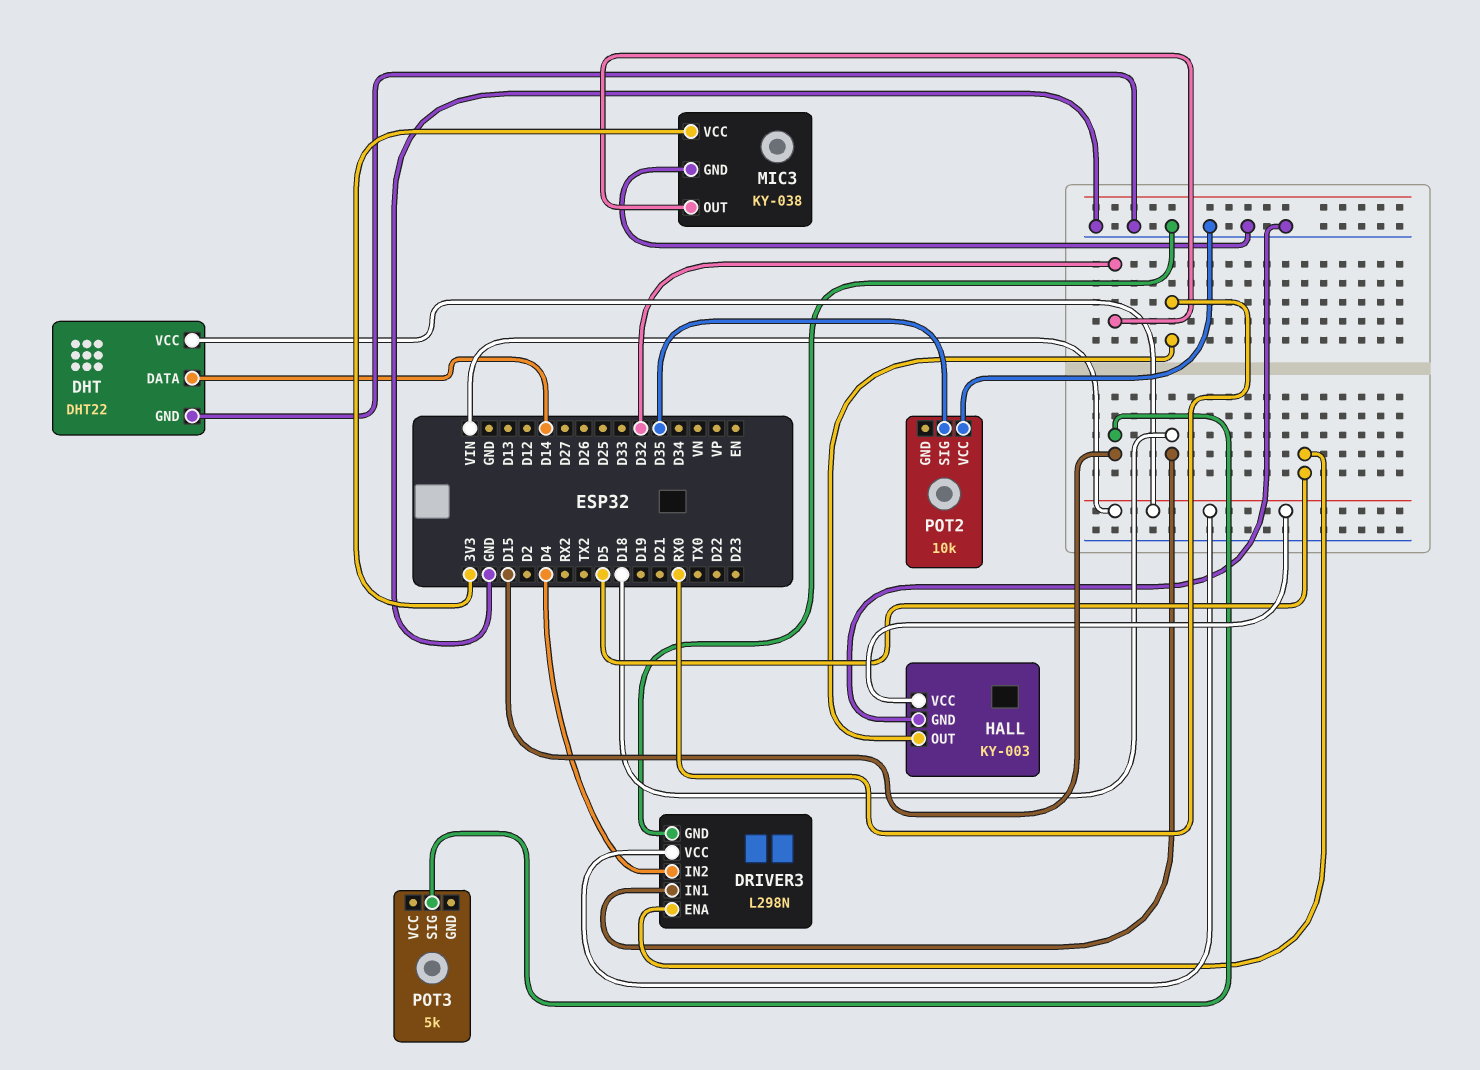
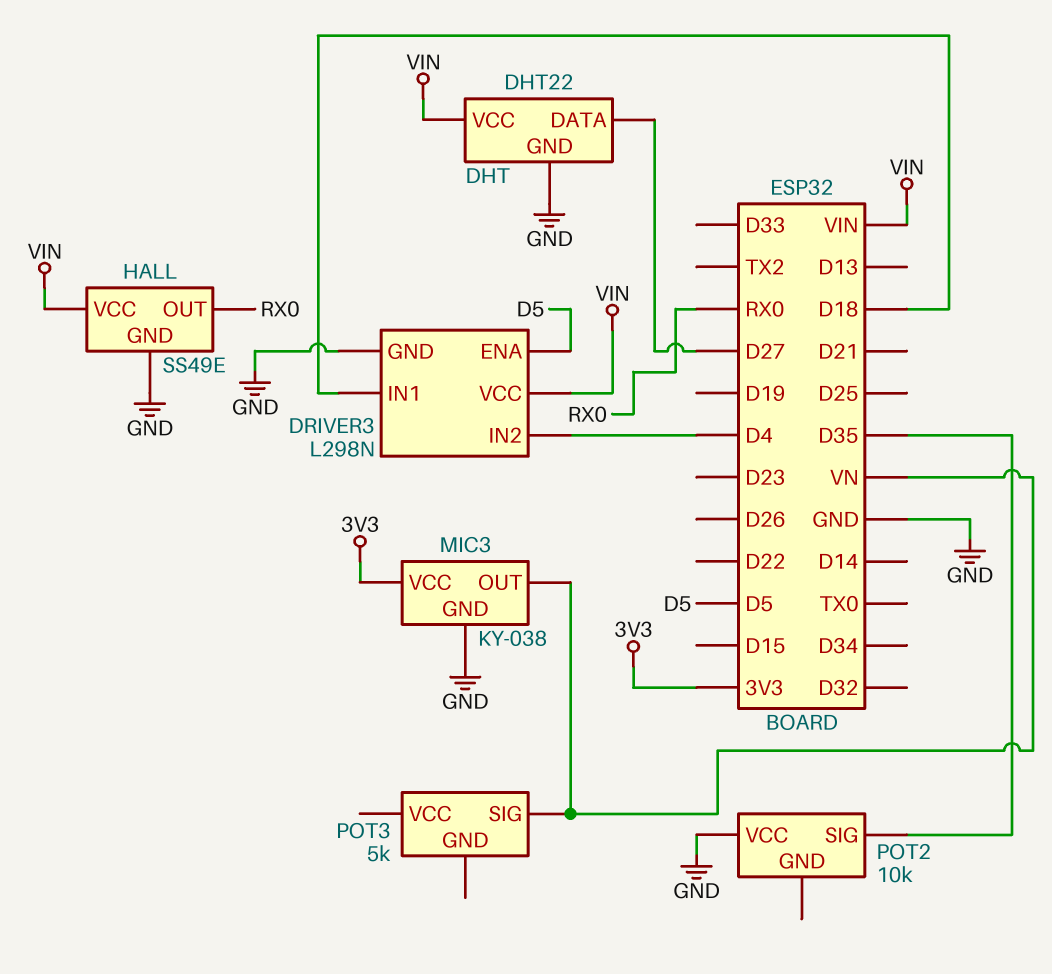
DHT pin DATA: D14 -> D27
HALL: KY-003 -> SS49E
MIC3 pin OUT: D32 -> VN
POT3 pin SIG: D15 -> VN

